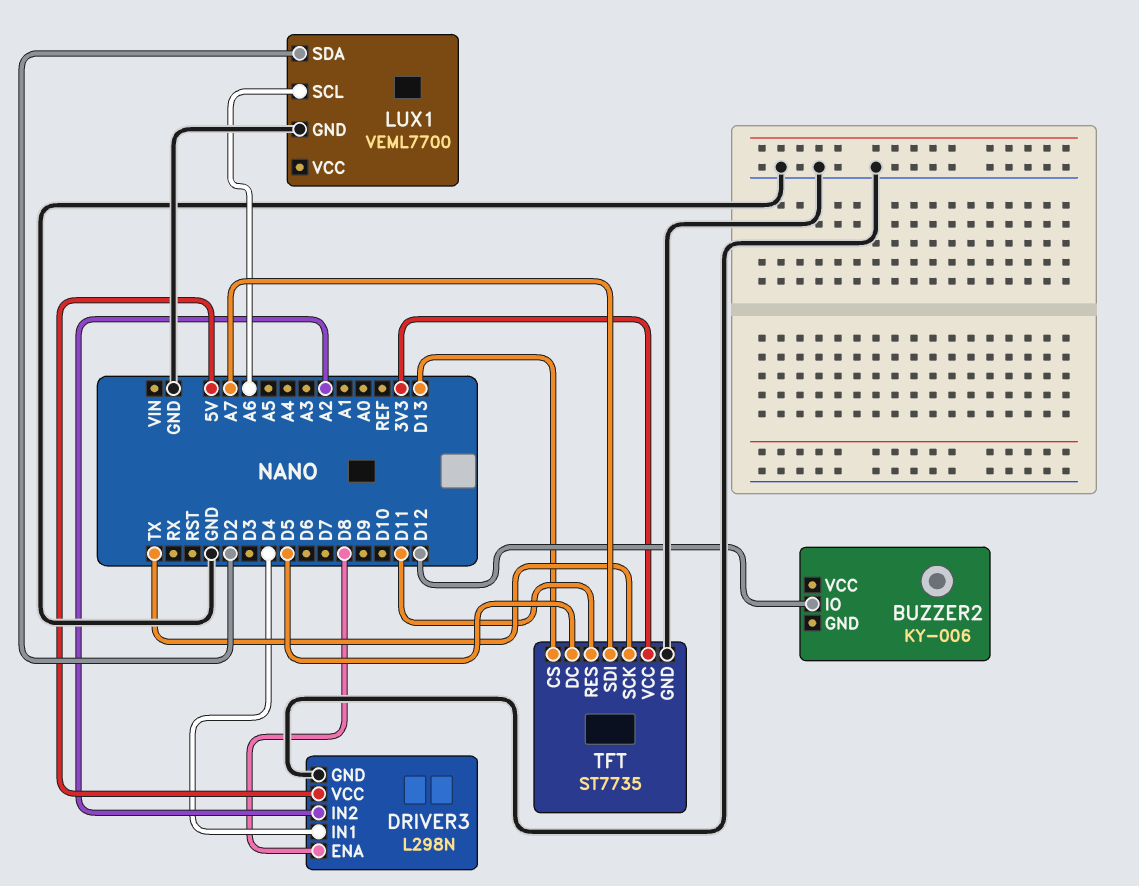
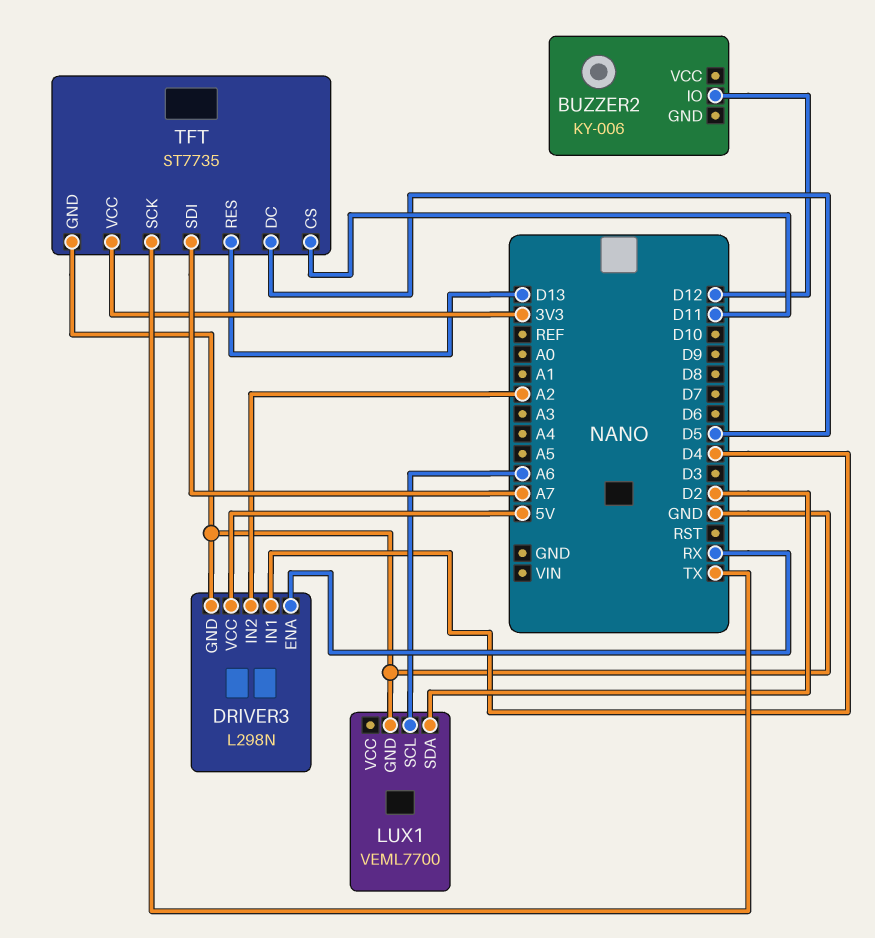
DRIVER3 pin ENA: D8 -> RX
TFT pin CS: D13 -> D11
TFT pin RES: D11 -> D13

